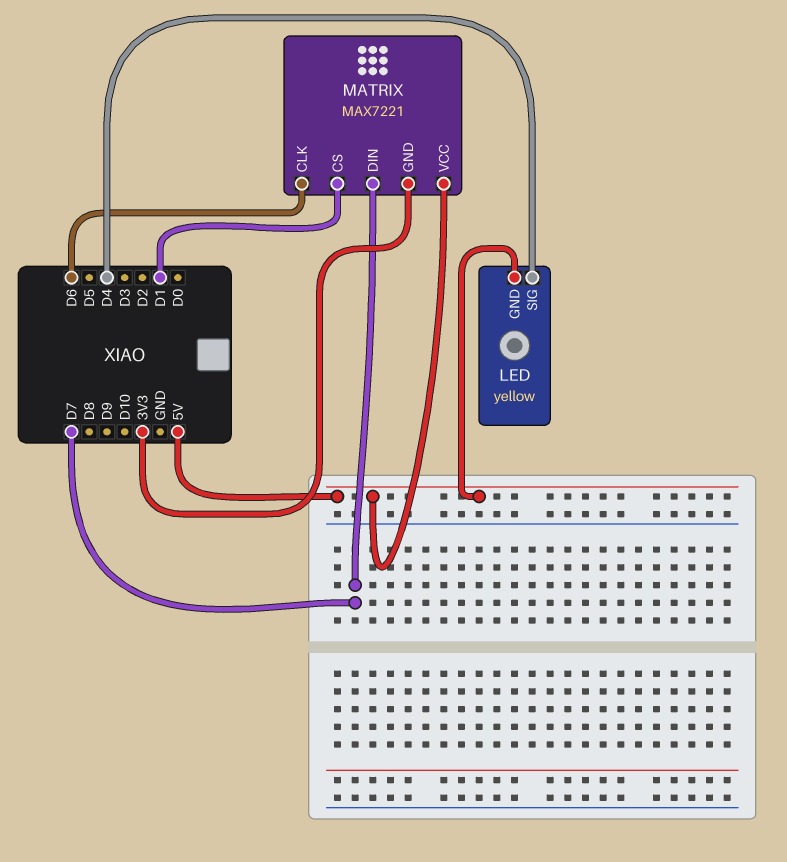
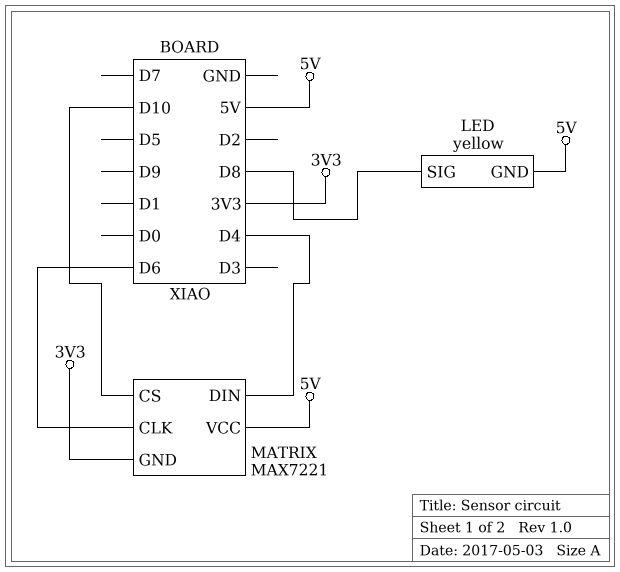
LED pin SIG: D4 -> D8
MATRIX pin CS: D1 -> D10
MATRIX pin DIN: D7 -> D4

